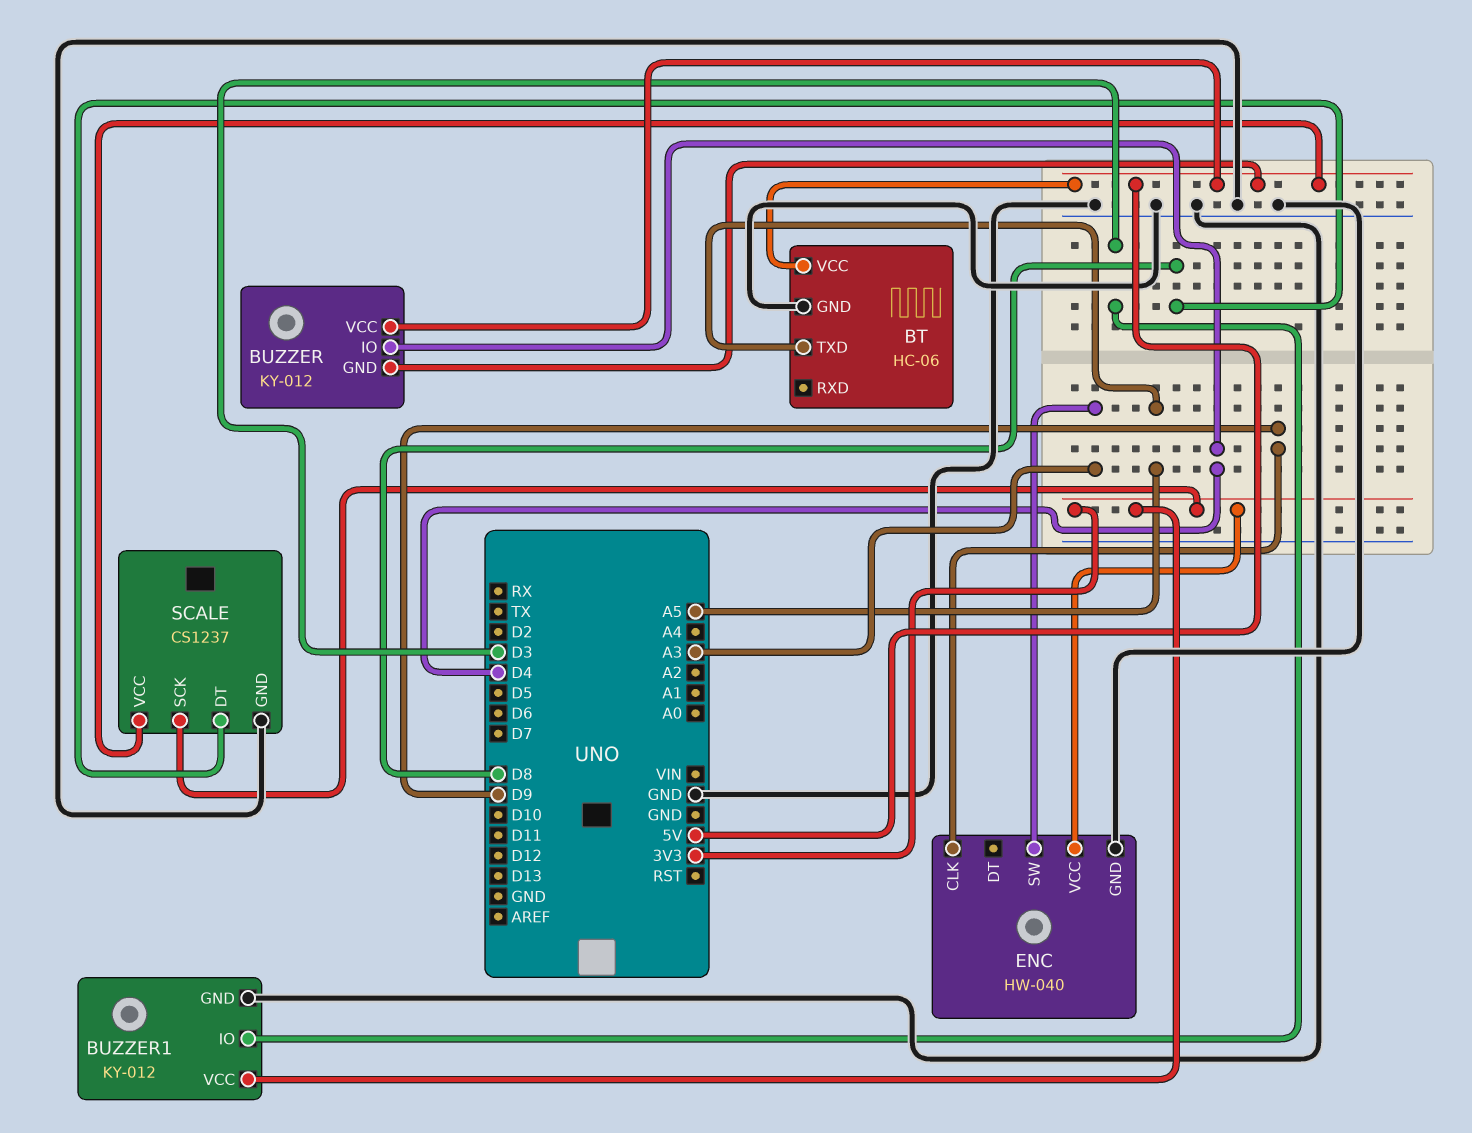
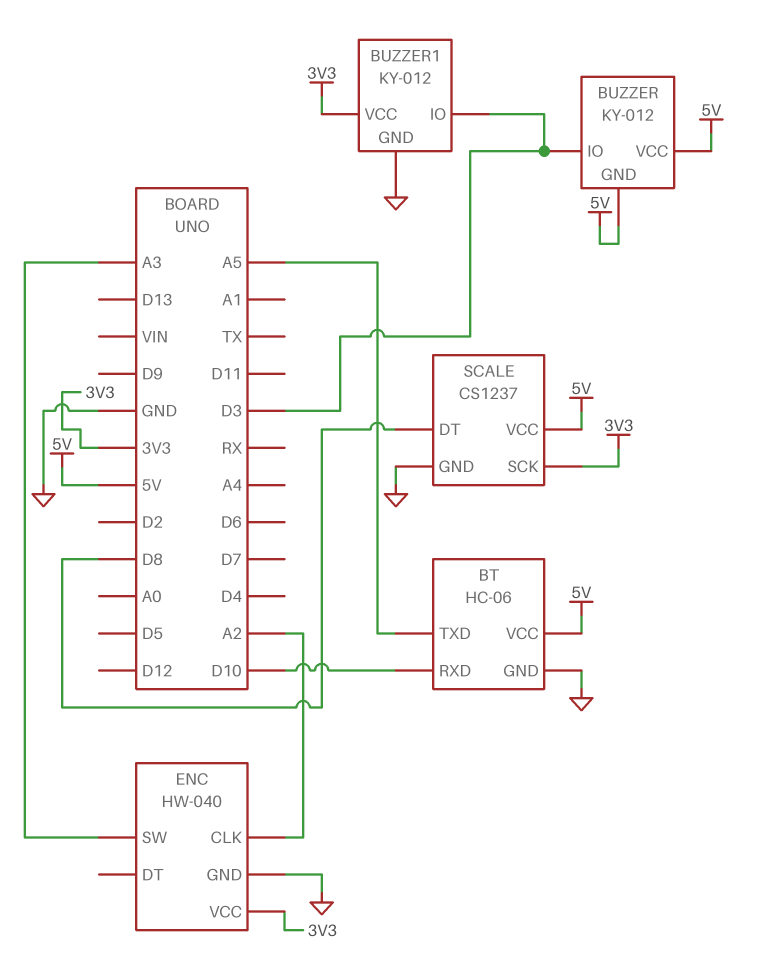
BT pin RXD: none -> D10
BUZZER pin IO: D4 -> D3
ENC pin CLK: D9 -> A2

